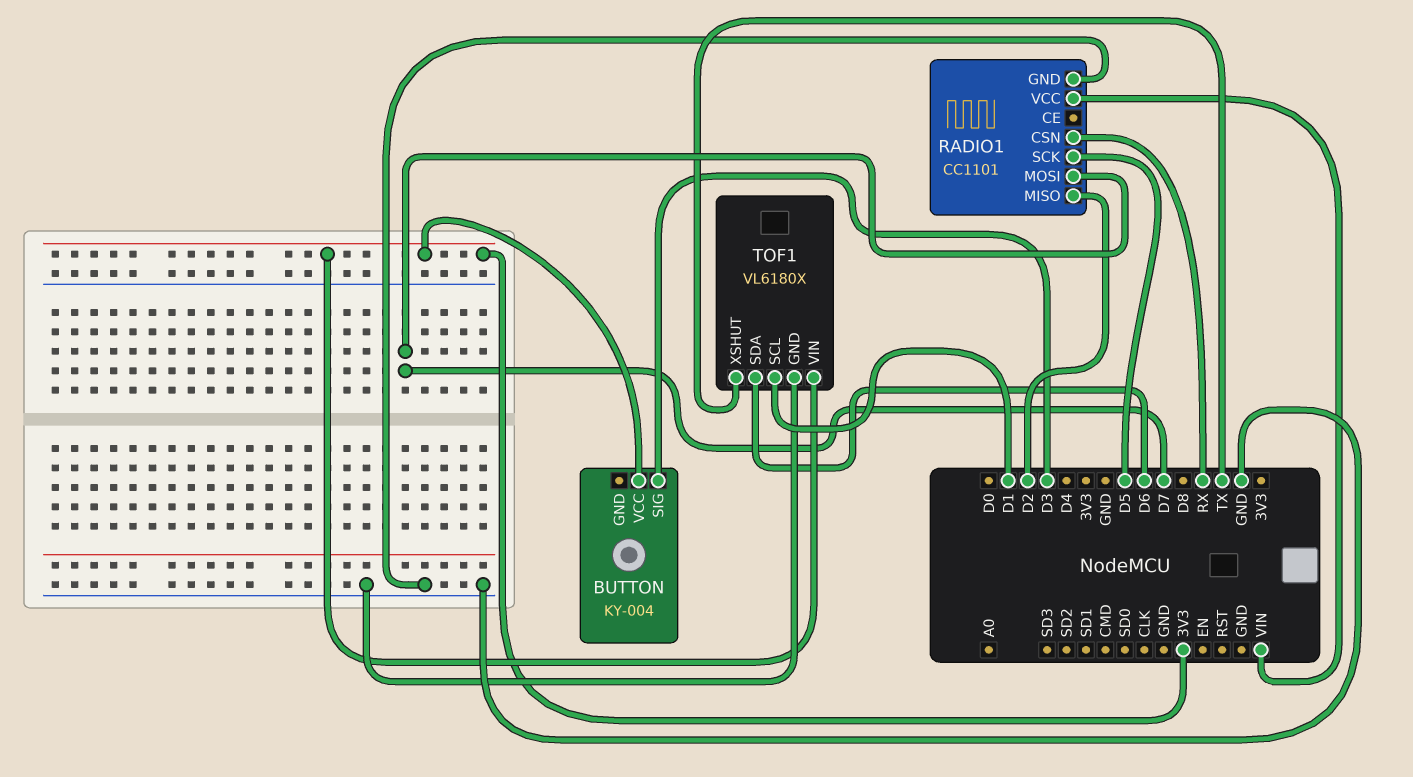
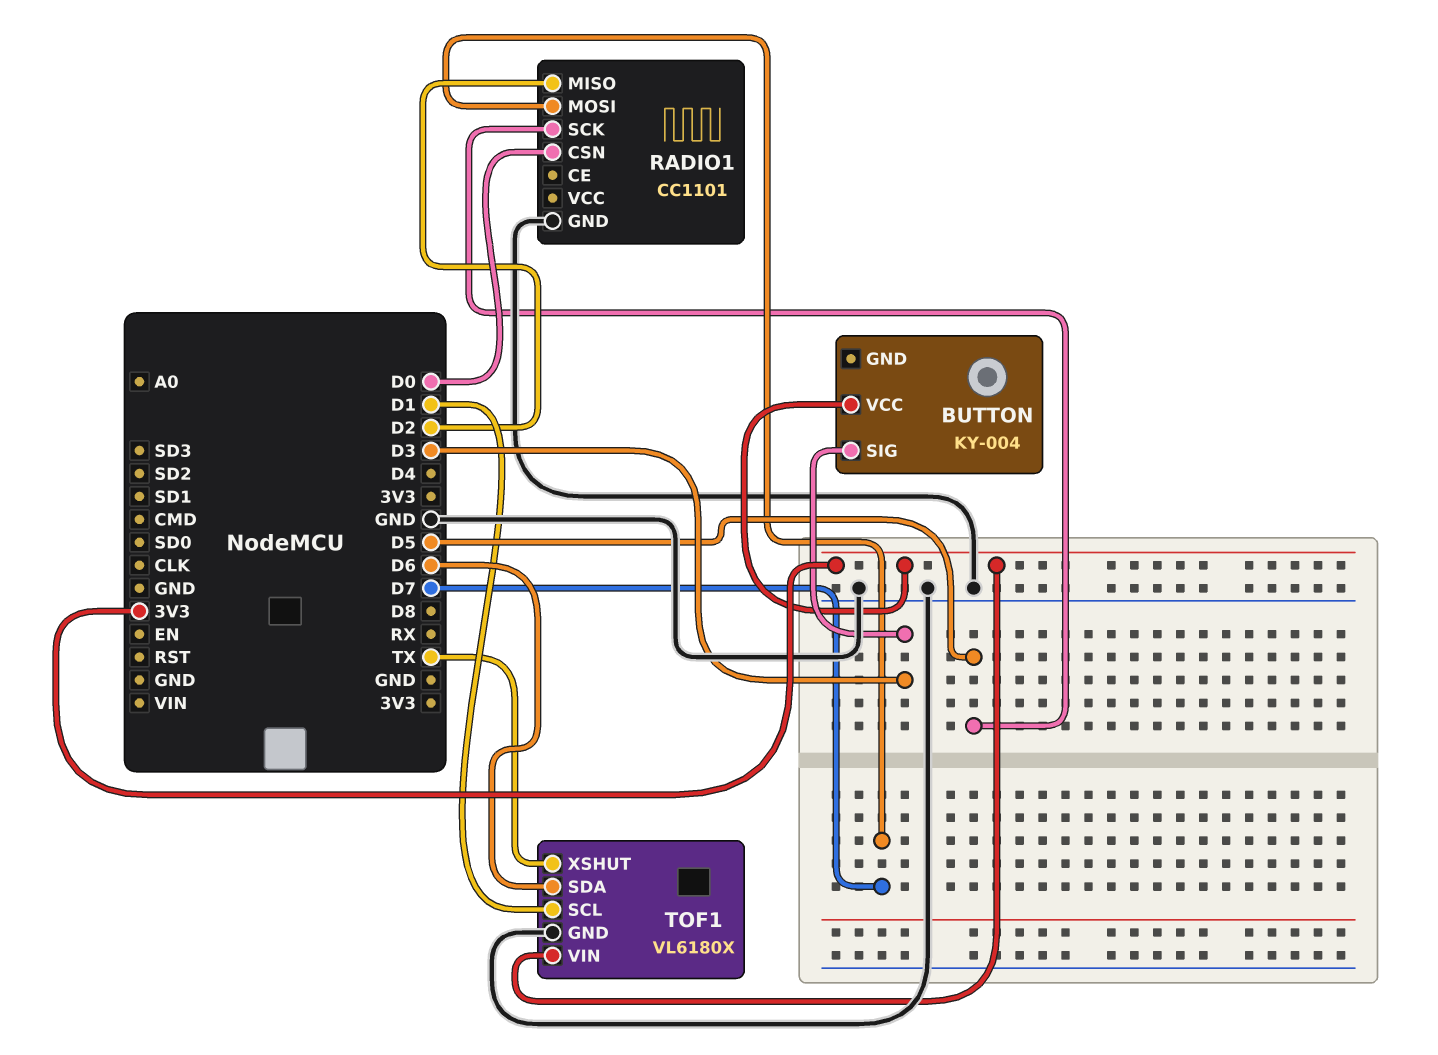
RADIO1 pin CSN: RX -> D0
RADIO1 pin VCC: VIN -> none

